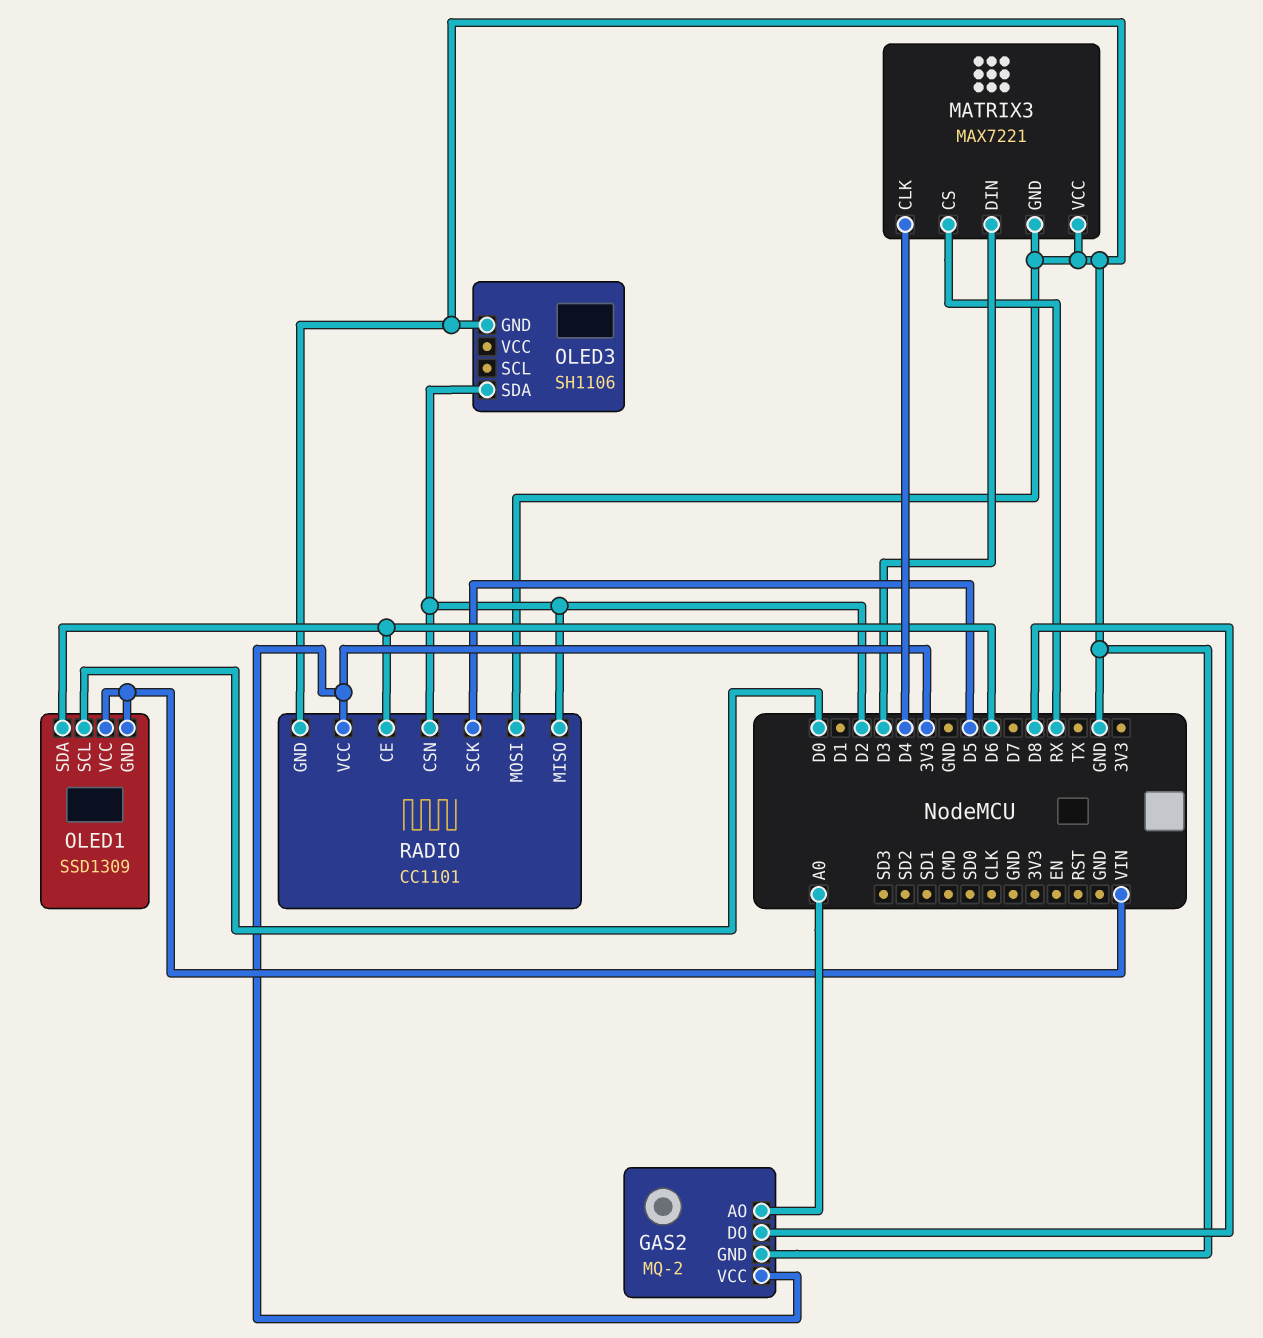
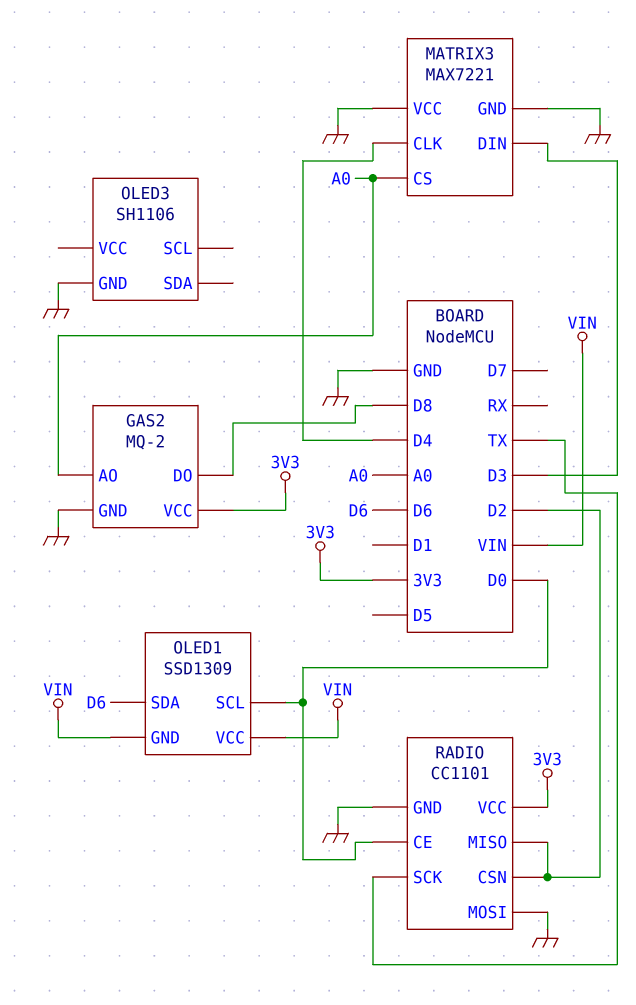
MATRIX3 pin CS: RX -> A0
OLED3 pin SDA: D2 -> none
RADIO pin CE: D6 -> D0
RADIO pin SCK: D5 -> TX

